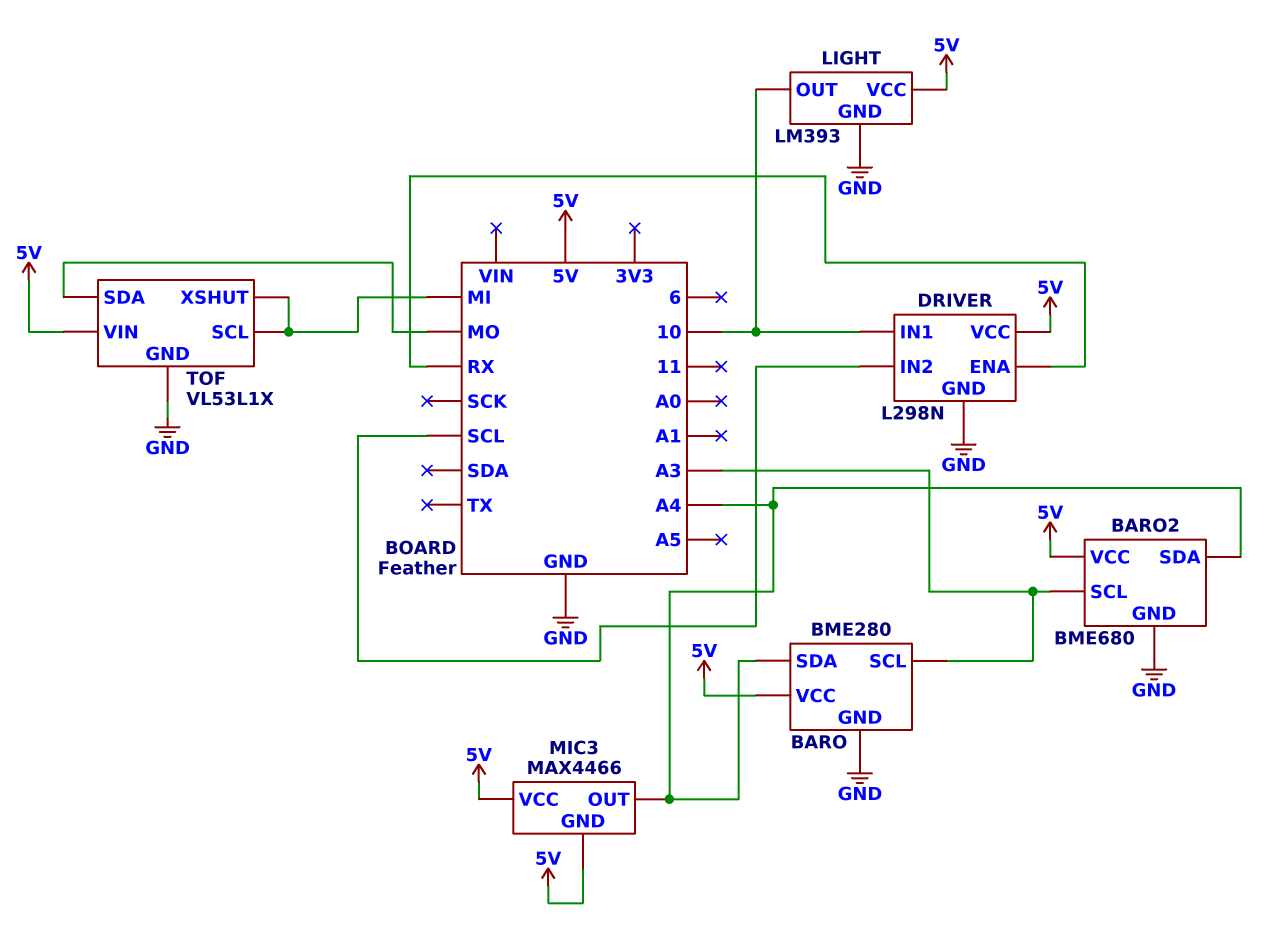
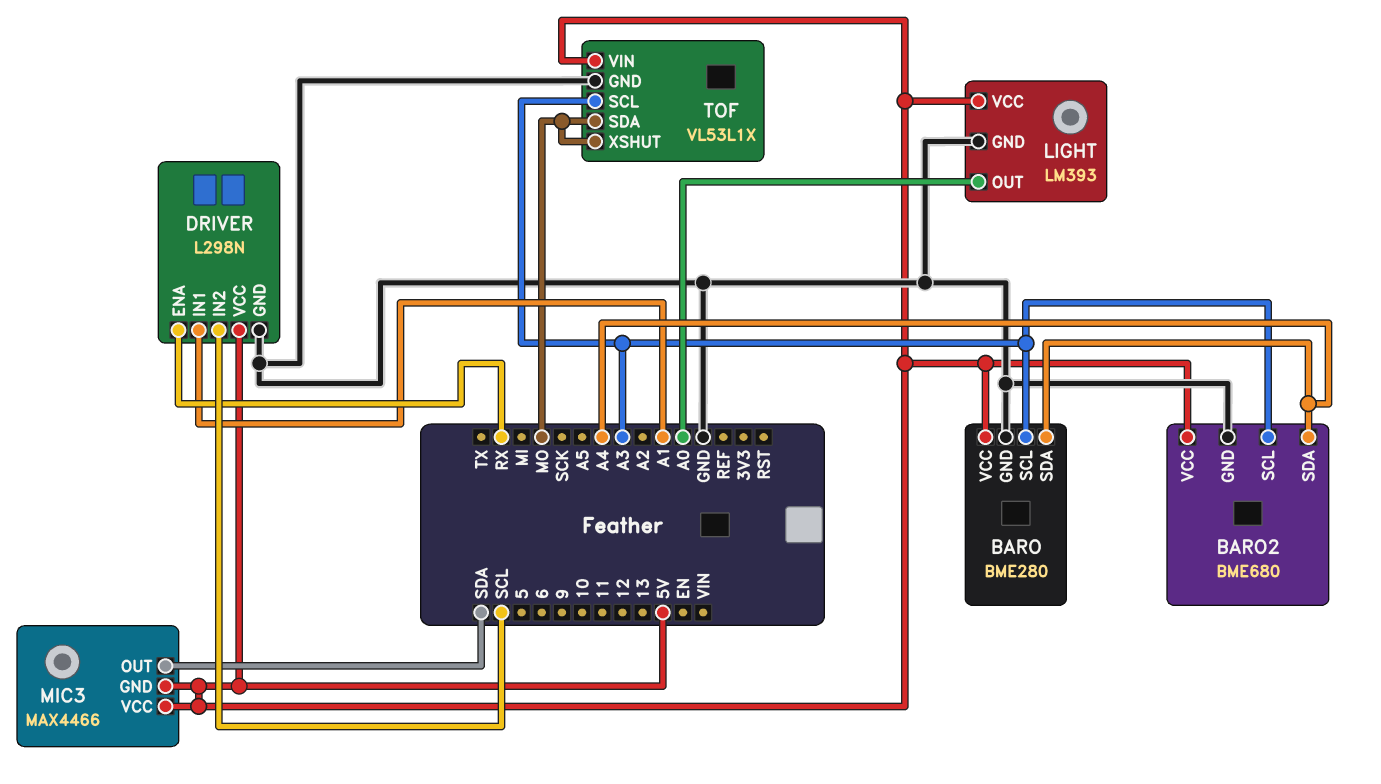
DRIVER pin IN1: 10 -> A1
LIGHT pin OUT: 10 -> A0
MIC3 pin OUT: A4 -> SDA
TOF pin SCL: MI -> A3
TOF pin XSHUT: MI -> MO

